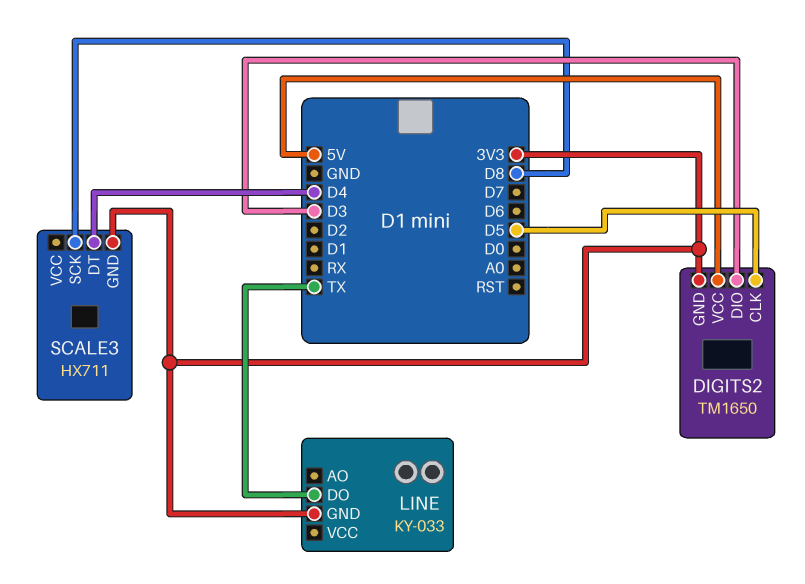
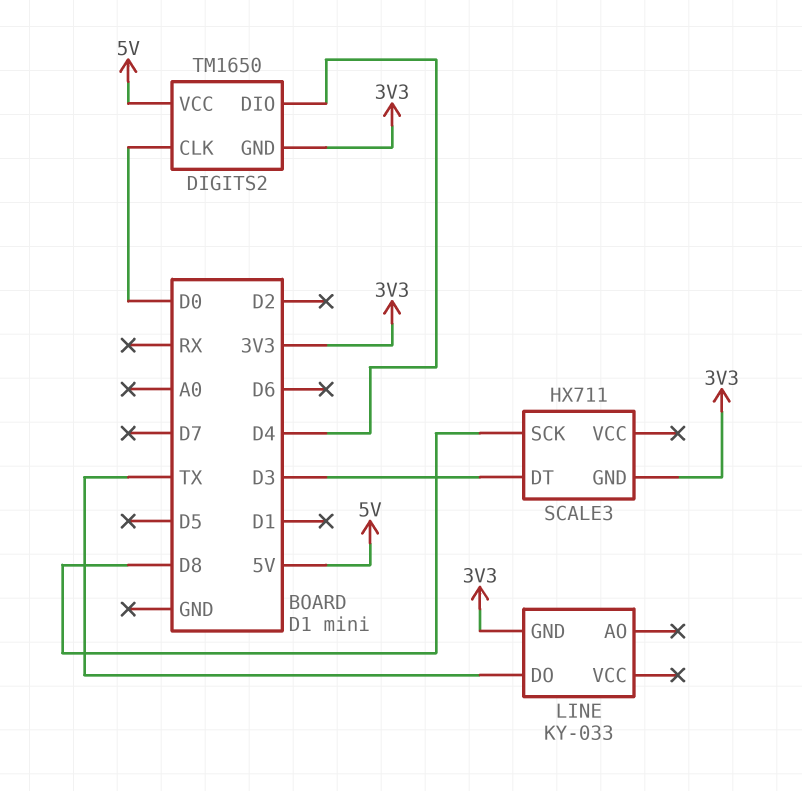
DIGITS2 pin CLK: D5 -> D0
DIGITS2 pin DIO: D3 -> D4
SCALE3 pin DT: D4 -> D3

